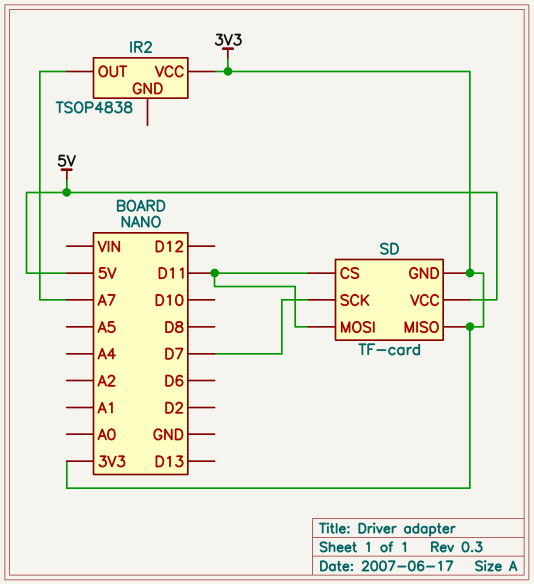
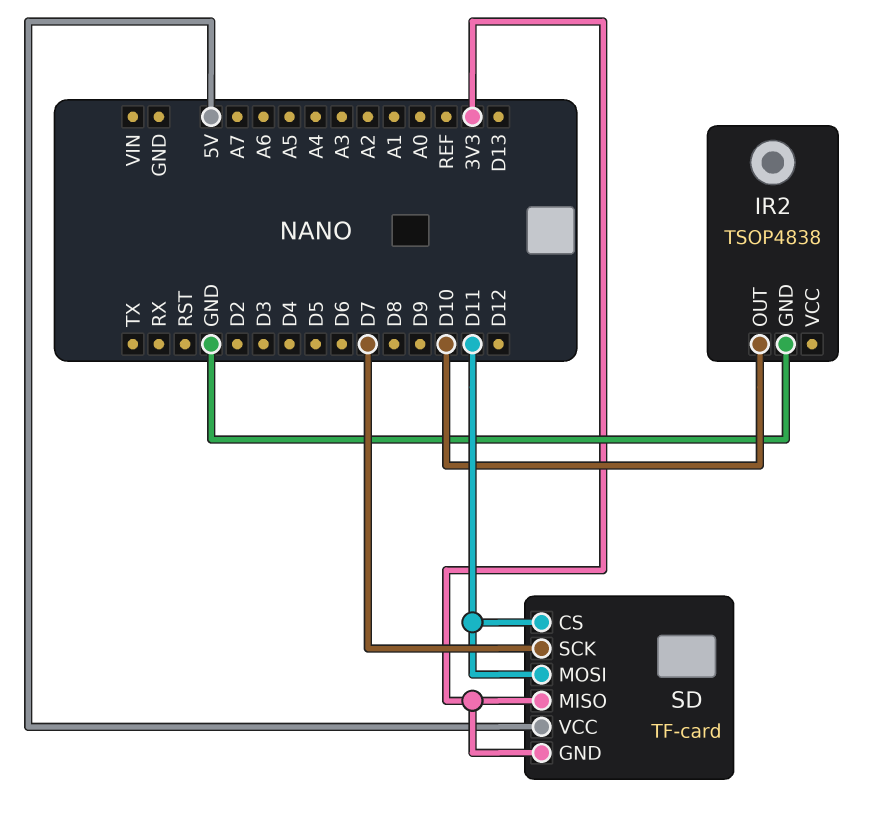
IR2 pin GND: none -> GND
IR2 pin OUT: A7 -> D10
IR2 pin VCC: 3V3 -> none

